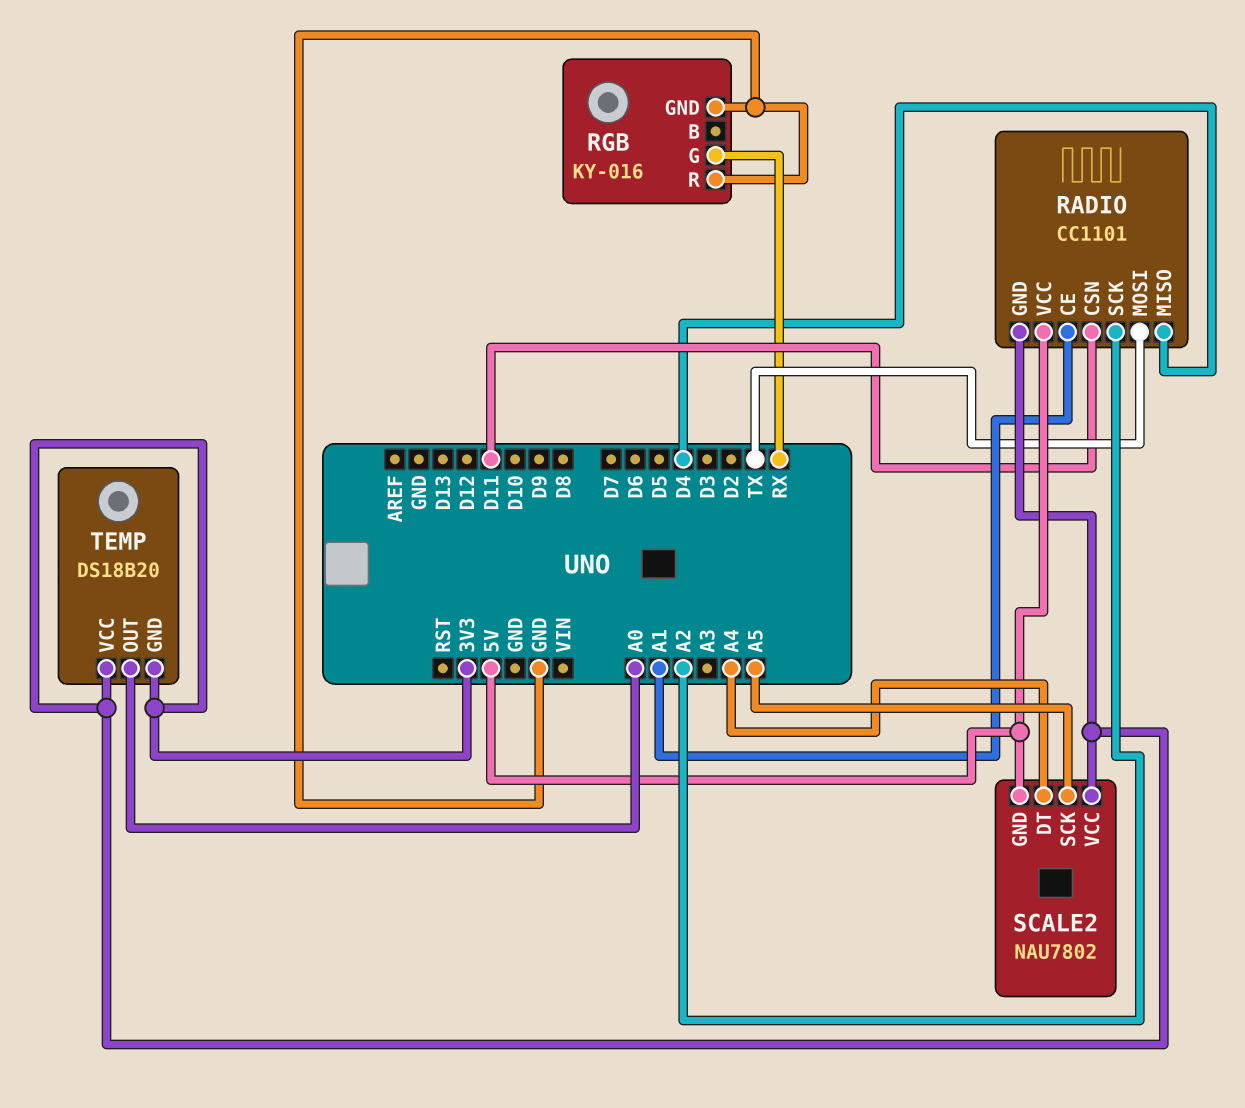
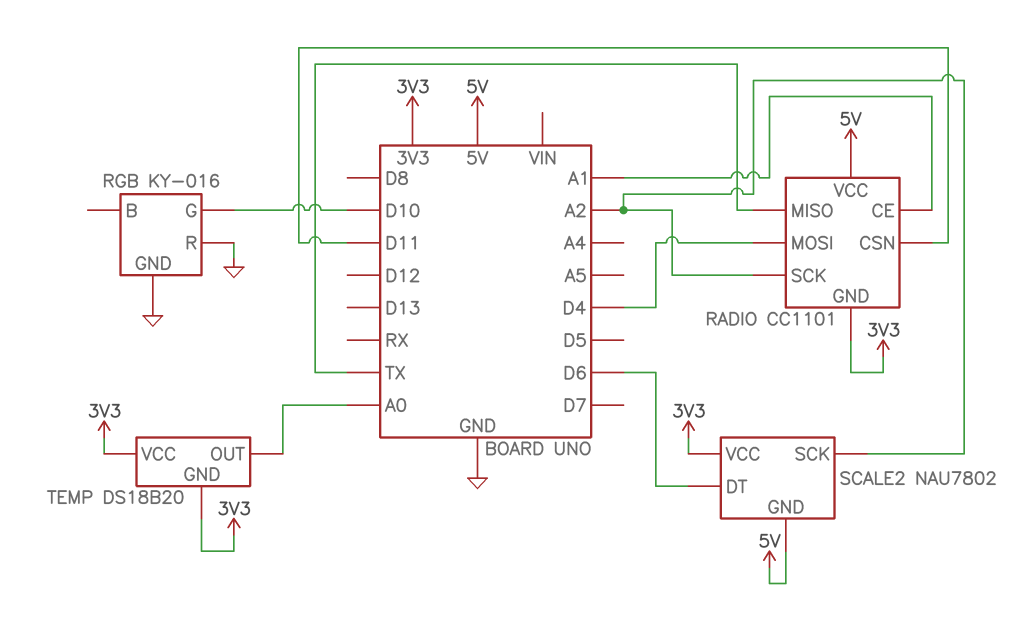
RADIO pin MISO: D4 -> TX
RADIO pin MOSI: TX -> D4
RGB pin G: RX -> D10
SCALE2 pin DT: A4 -> D6
SCALE2 pin SCK: A5 -> A2

